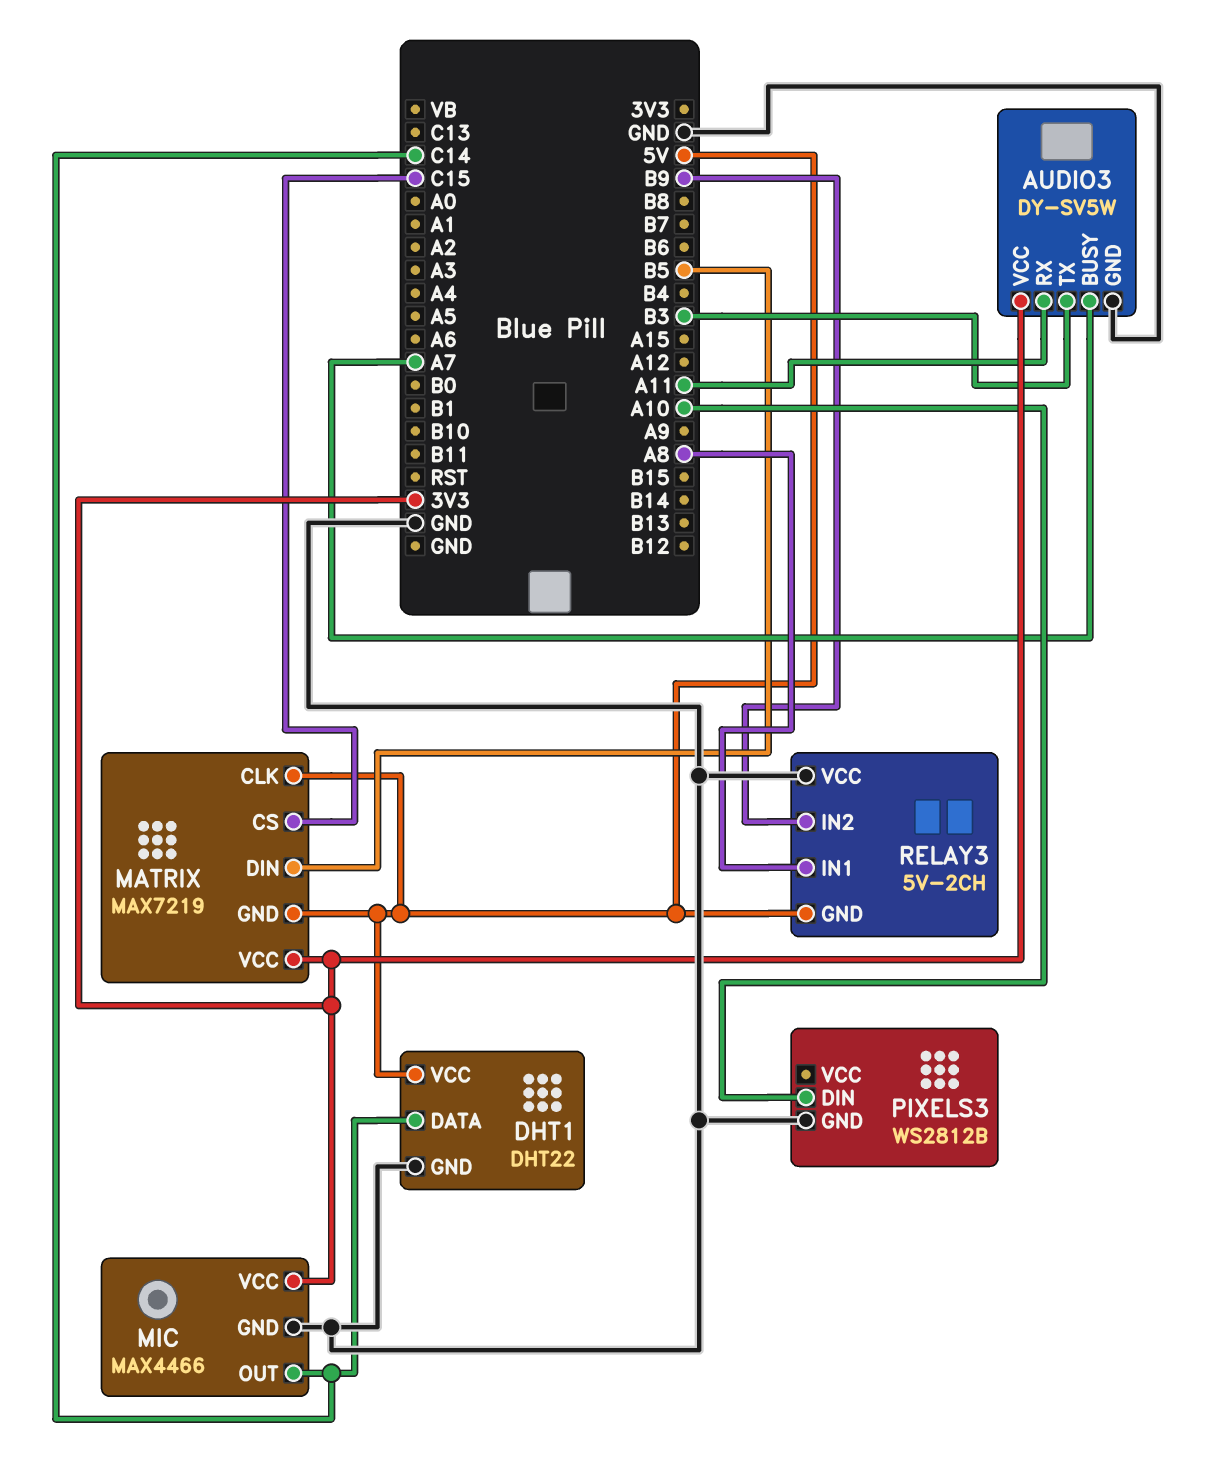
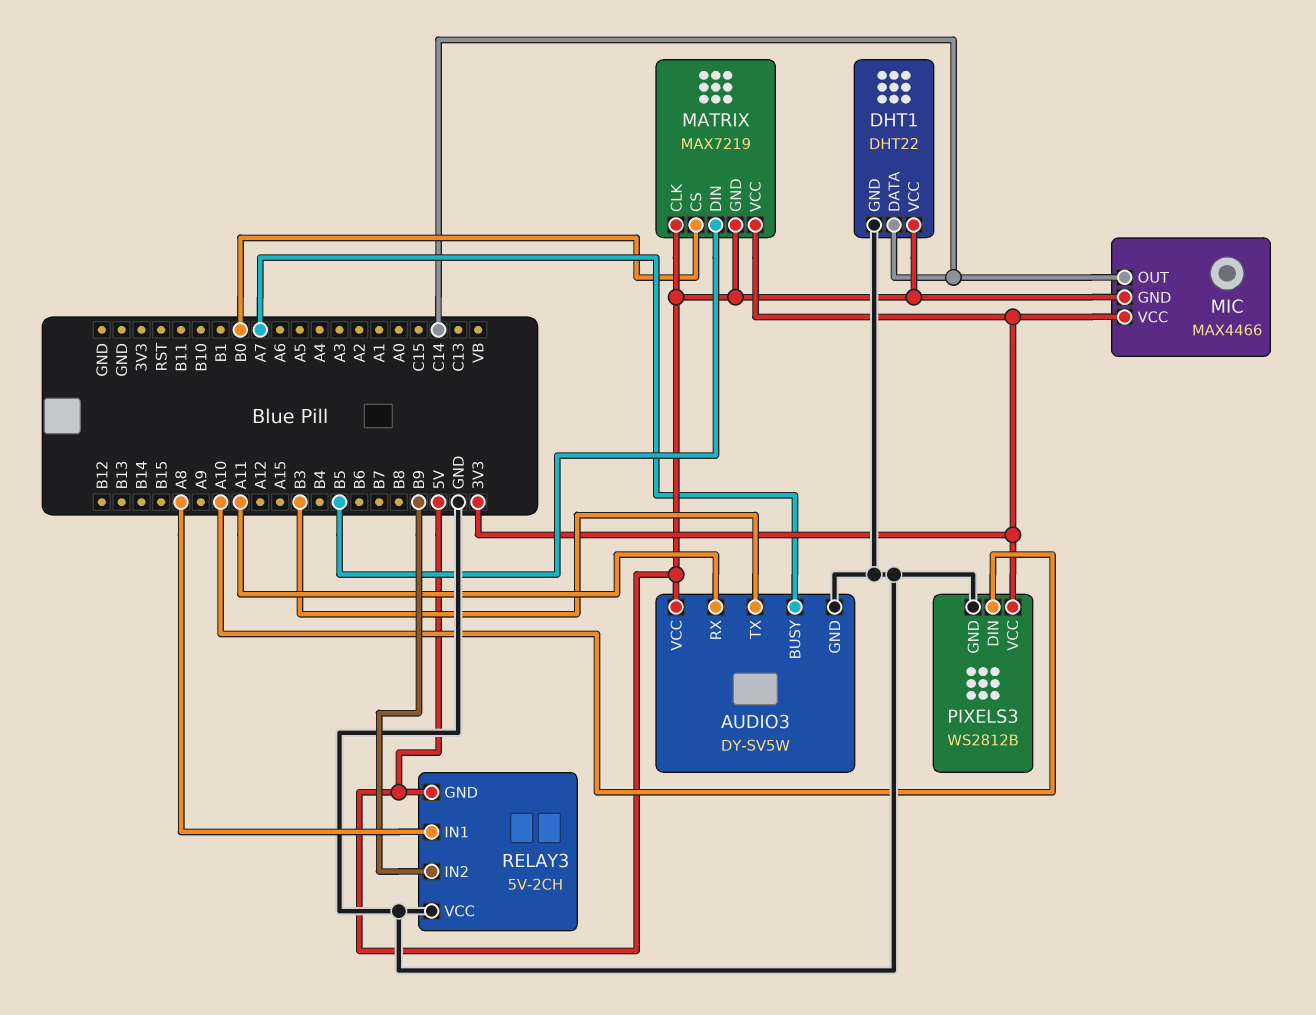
AUDIO3 pin VCC: 3V3 -> 5V
MATRIX pin CS: C15 -> B0
MIC pin GND: GND -> 5V
PIXELS3 pin VCC: none -> 3V3

